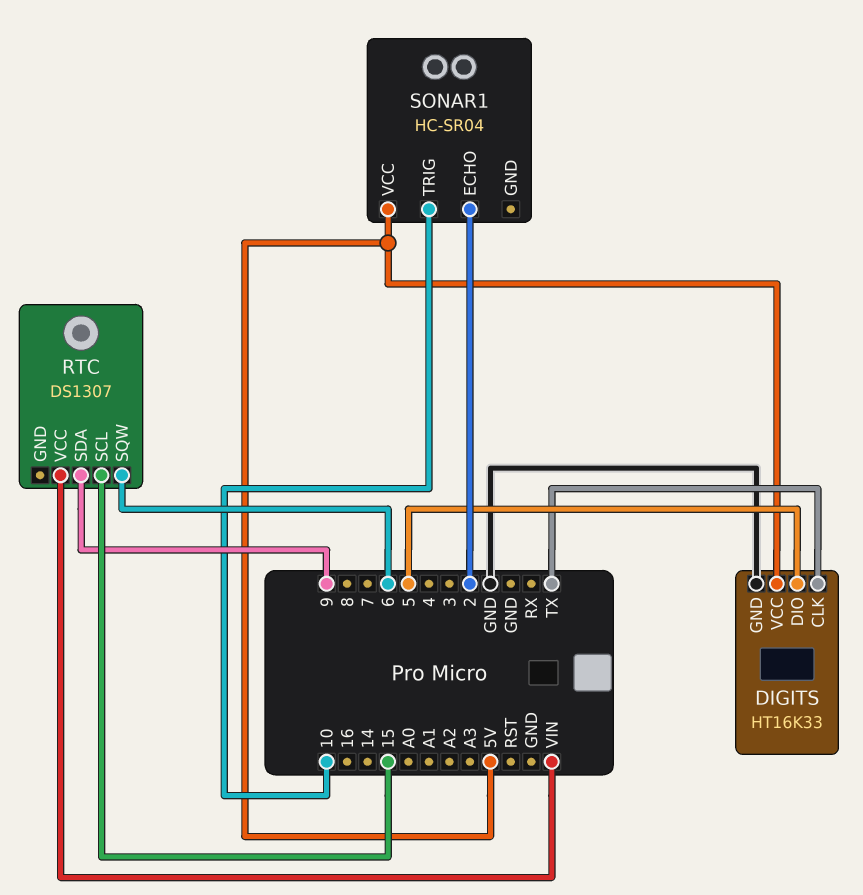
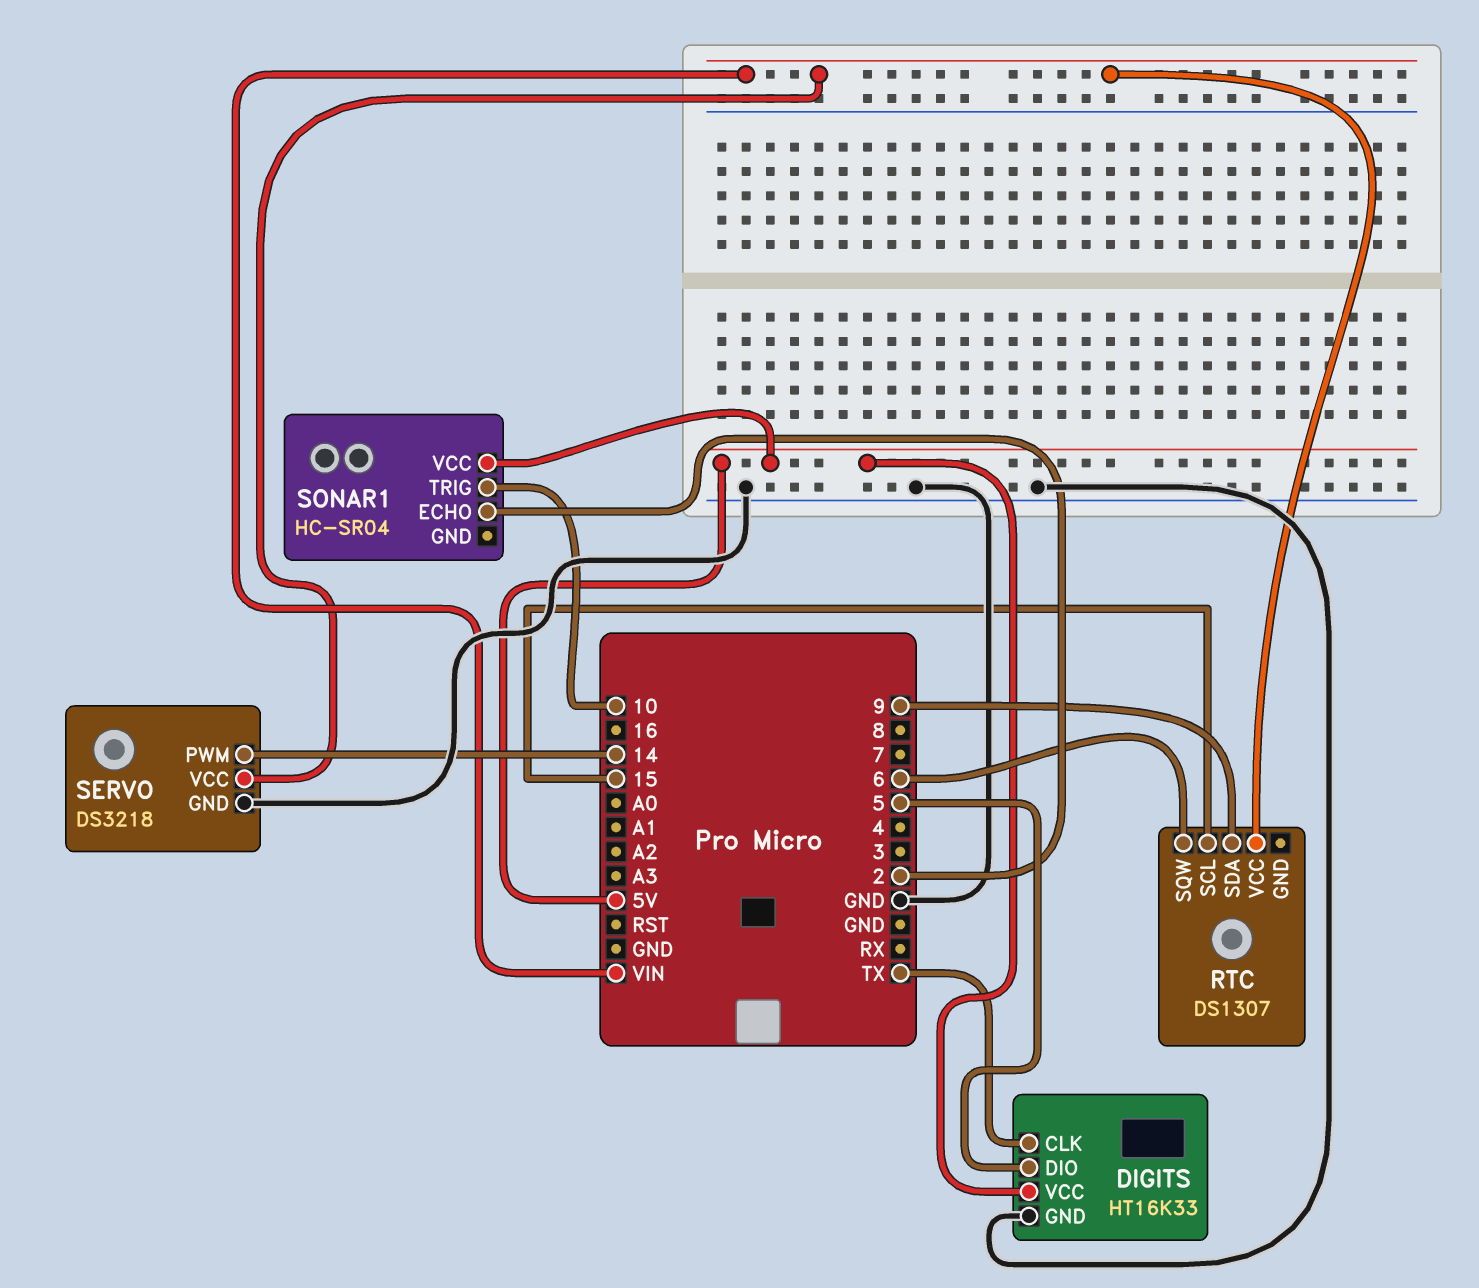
SERVO: none -> DS3218
SERVO pin GND: none -> GND
SERVO pin PWM: none -> 14
SERVO pin VCC: none -> VIN

